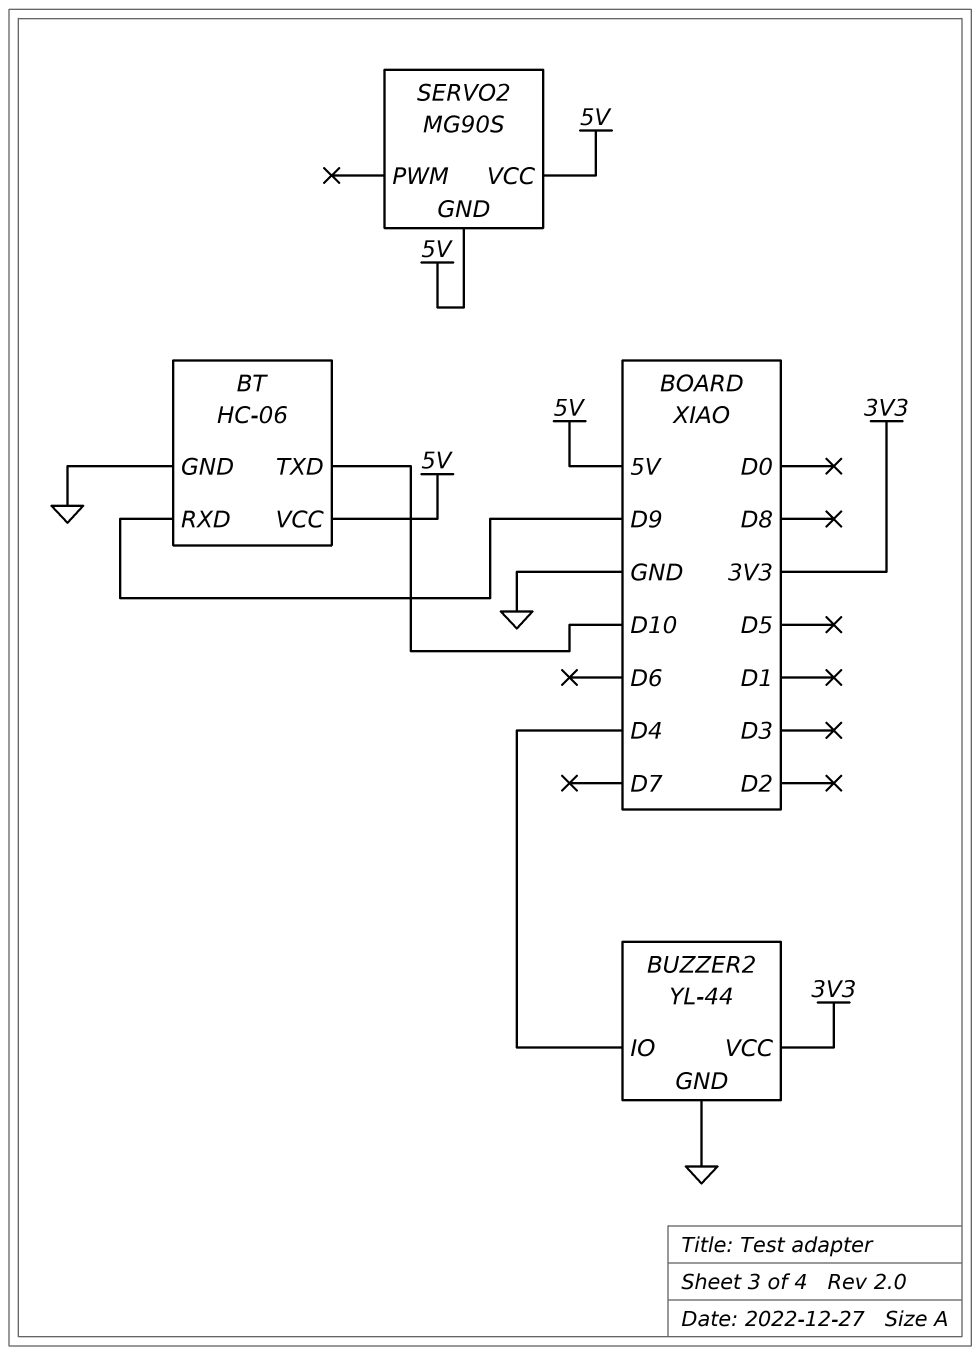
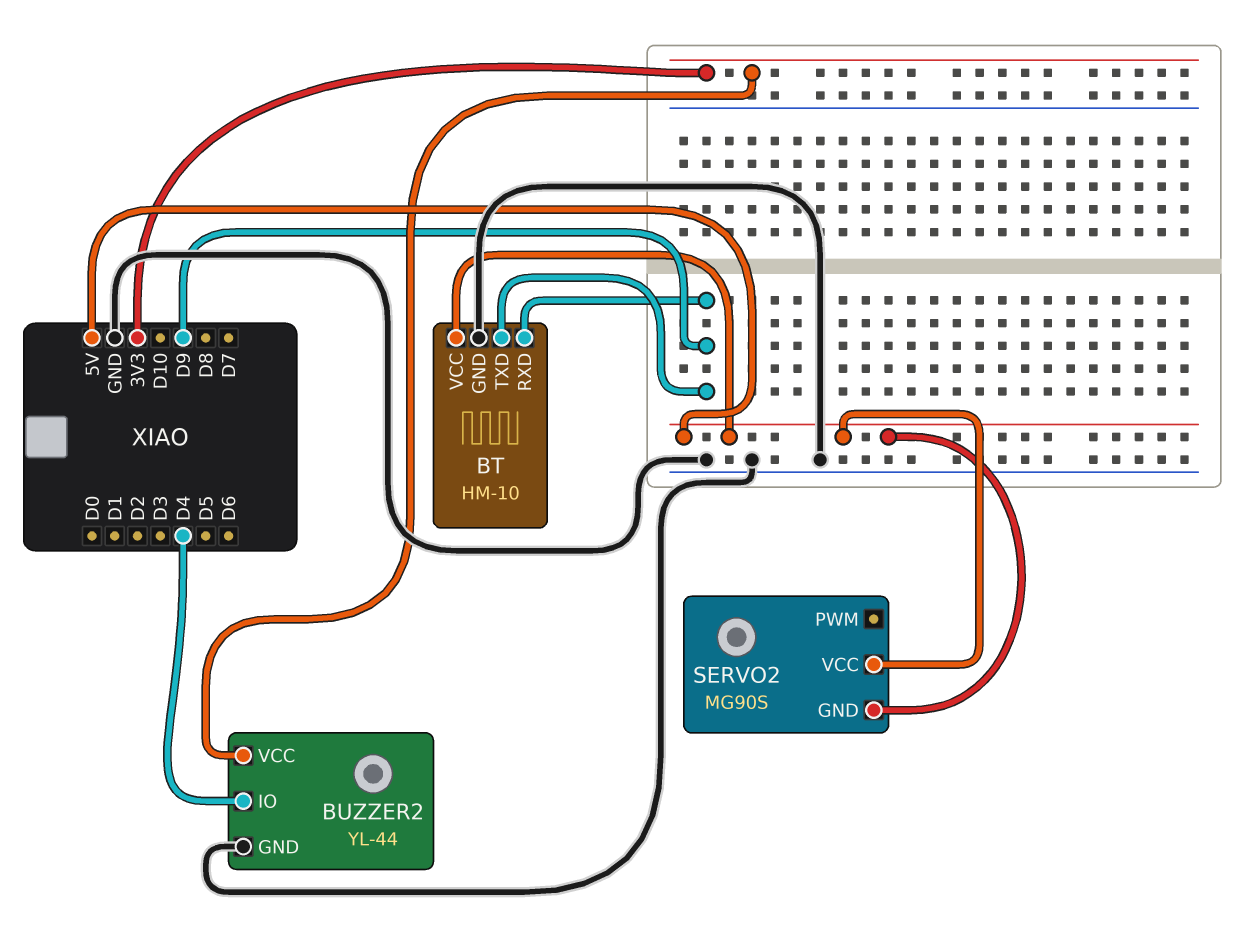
BT: HC-06 -> HM-10
BT pin TXD: D10 -> D9

